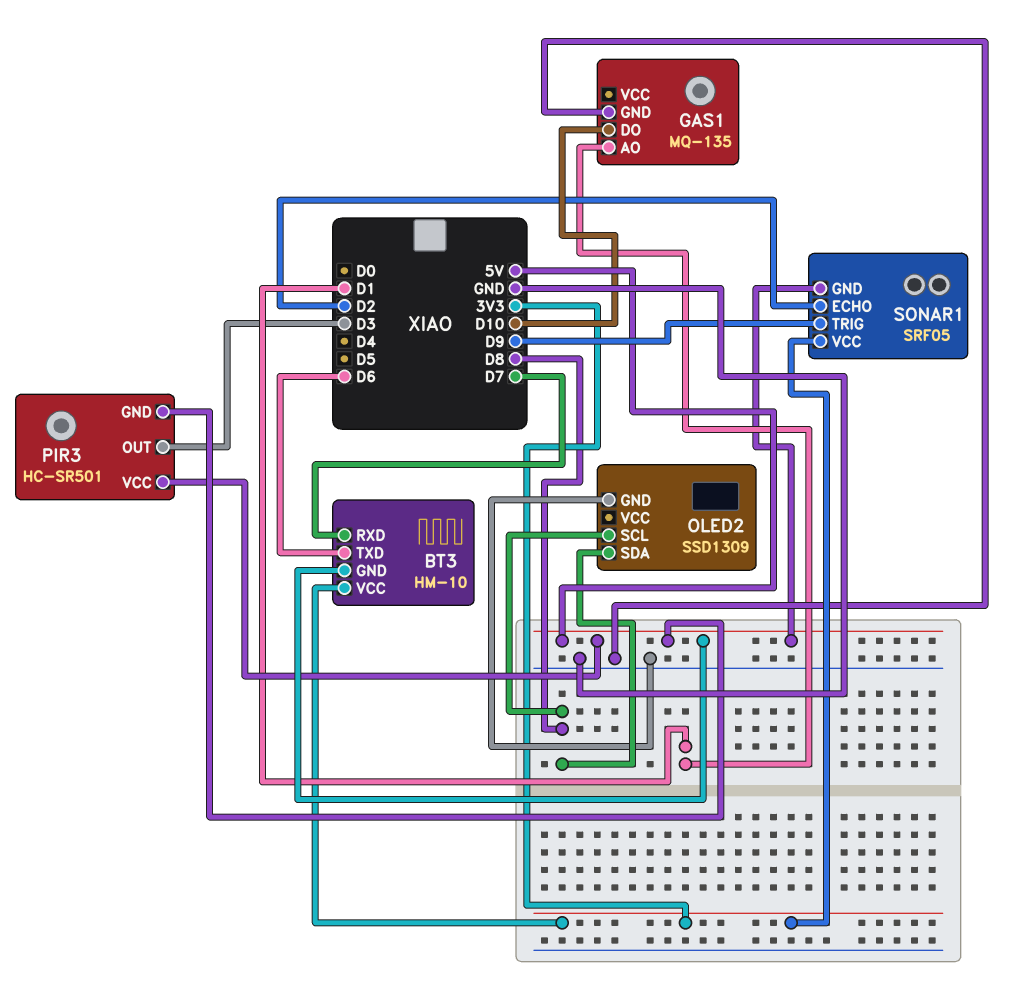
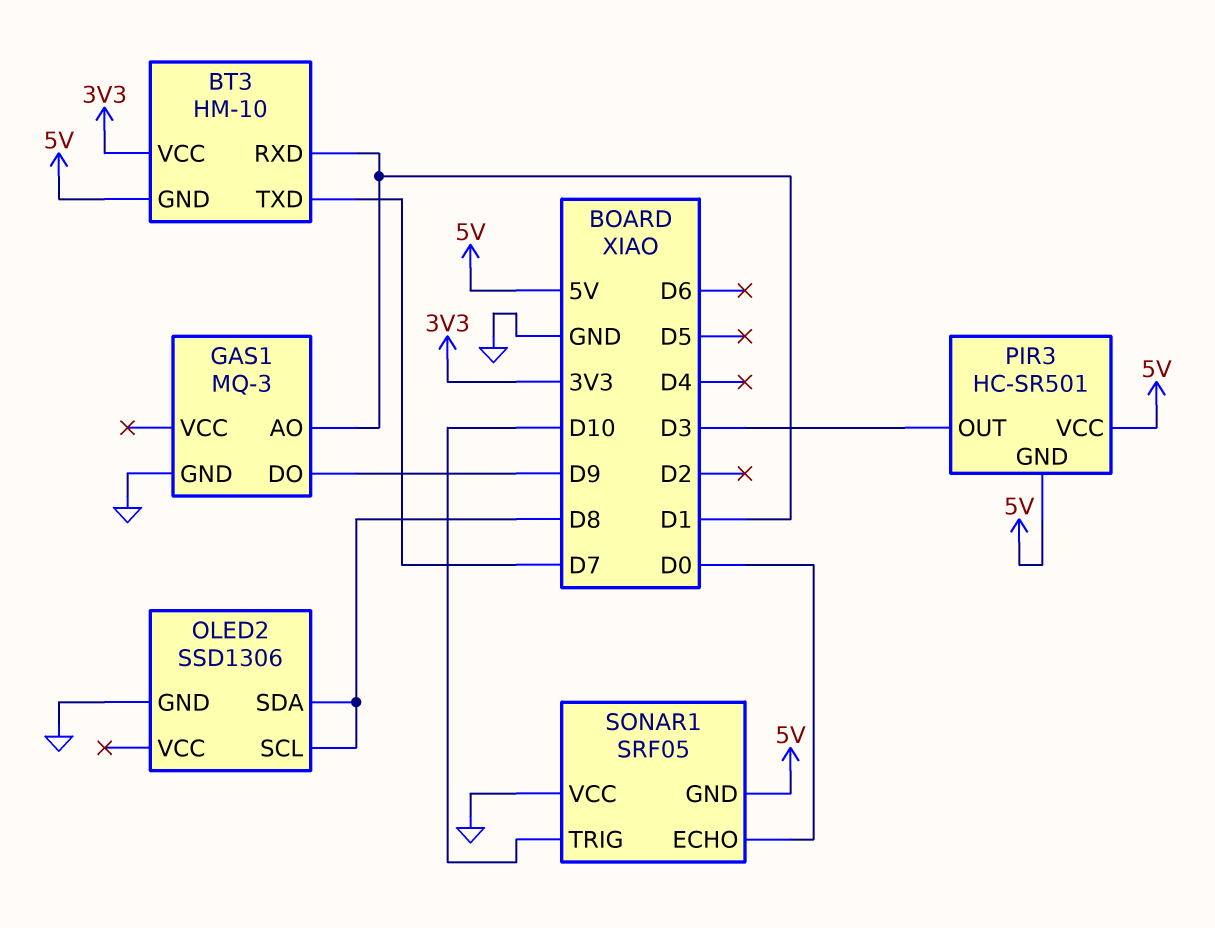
BT3 pin RXD: D7 -> D1
BT3 pin TXD: D6 -> D7
GAS1: MQ-135 -> MQ-3
GAS1 pin DO: D10 -> D9
OLED2: SSD1309 -> SSD1306
SONAR1 pin ECHO: D2 -> D0
SONAR1 pin TRIG: D9 -> D10
SONAR1 pin VCC: 3V3 -> GND

